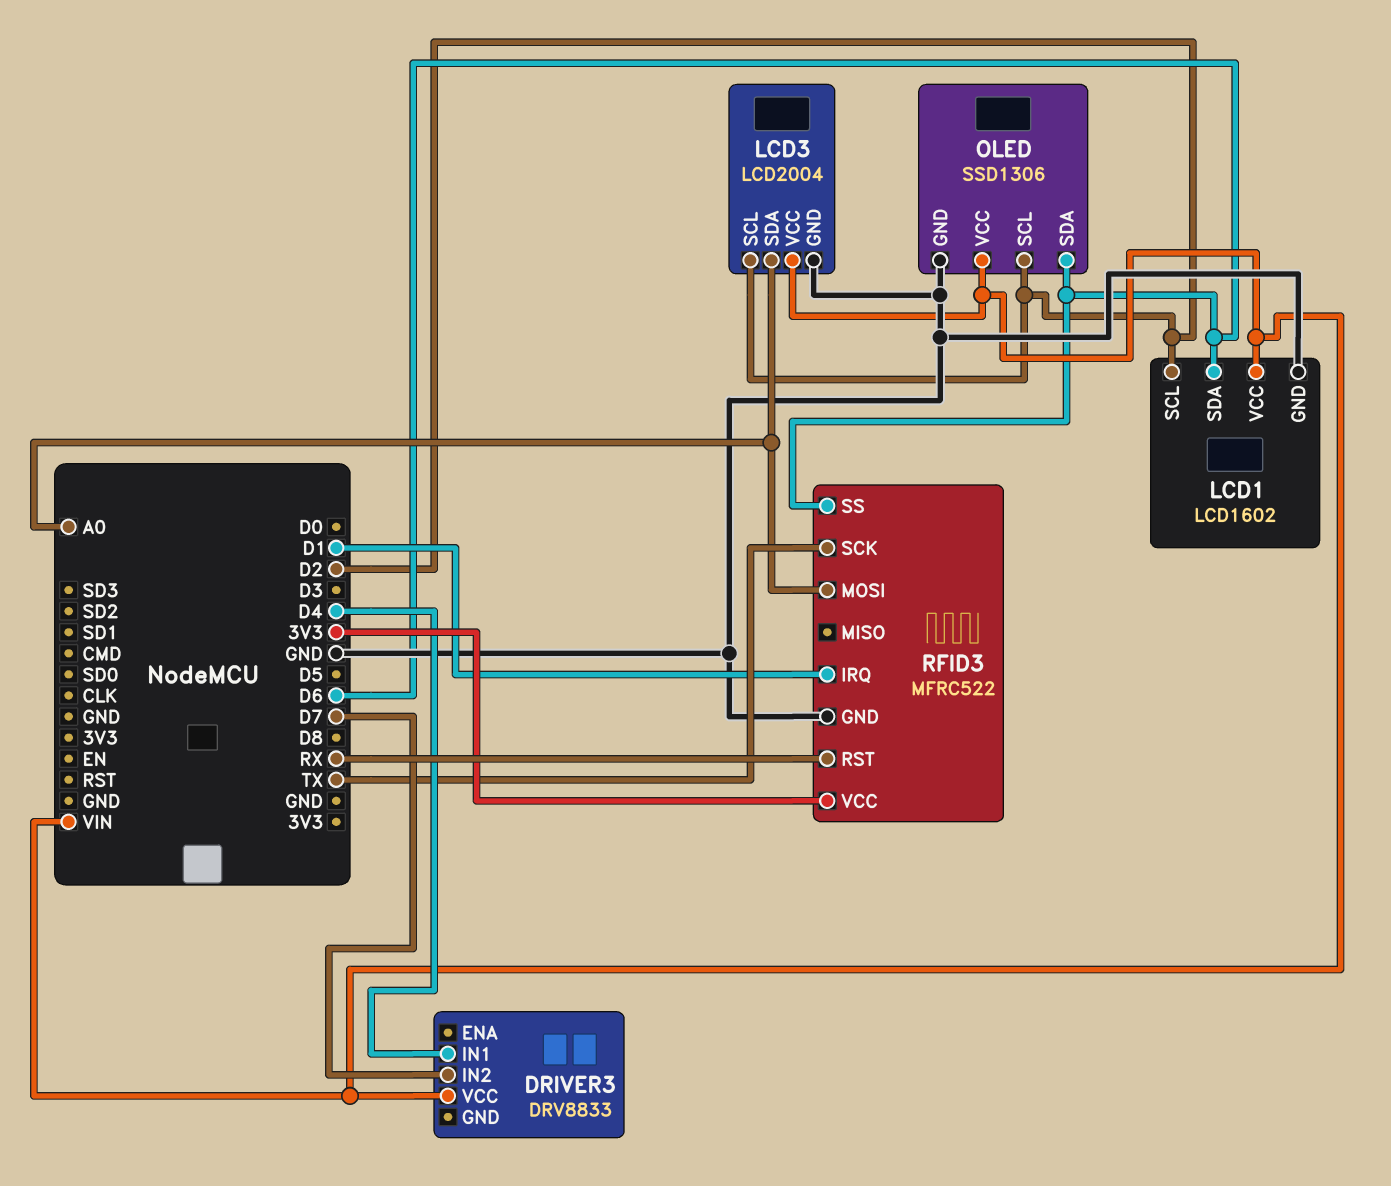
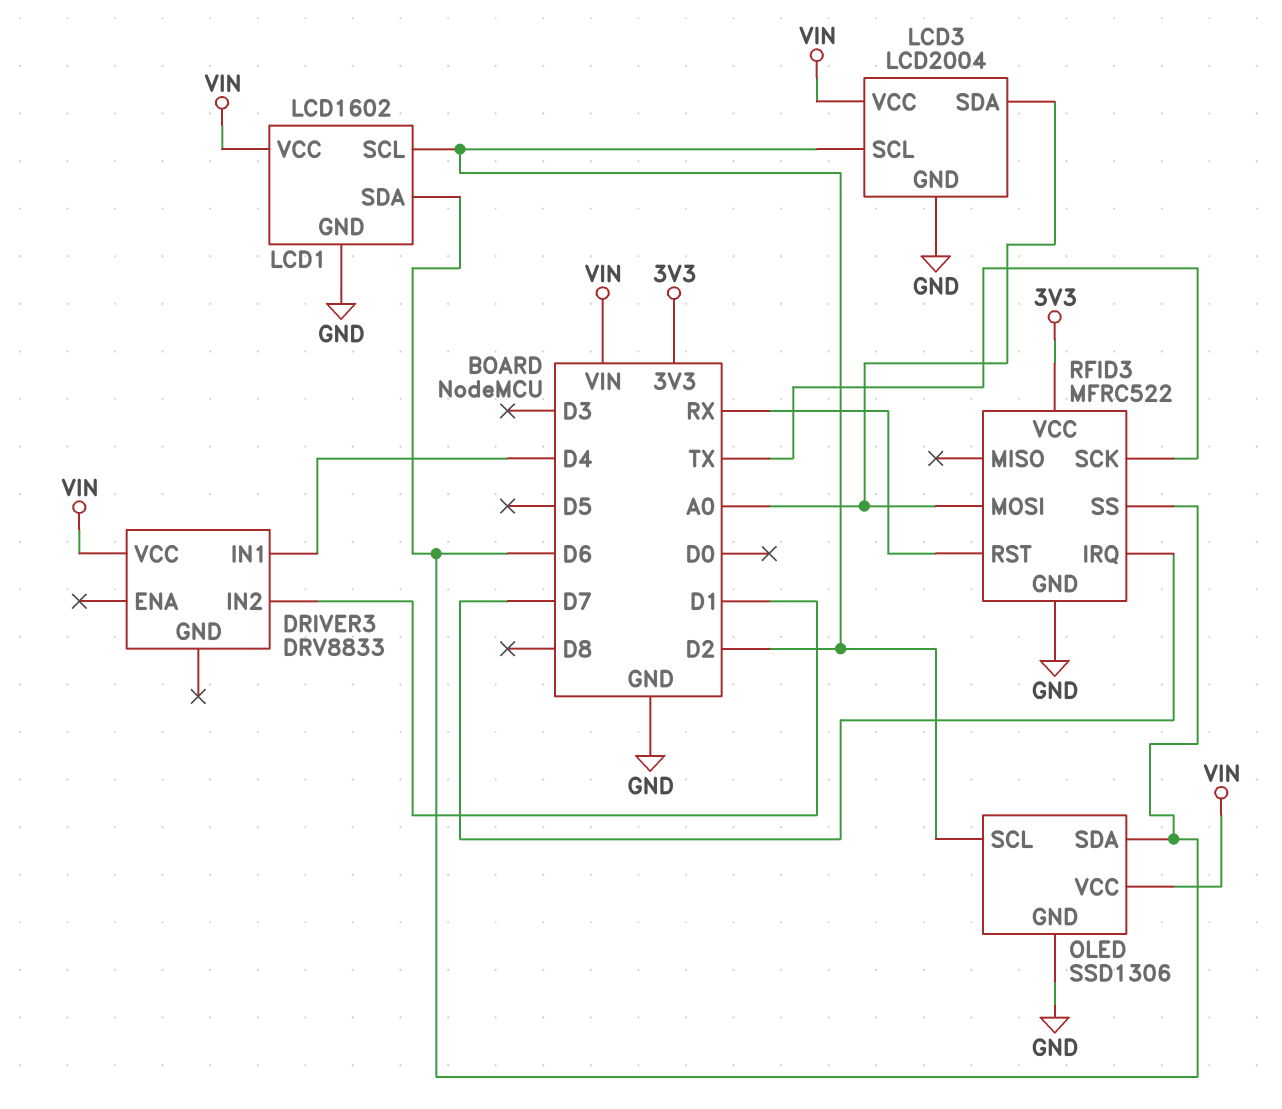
DRIVER3 pin IN2: D7 -> D1
RFID3 pin IRQ: D1 -> D7

